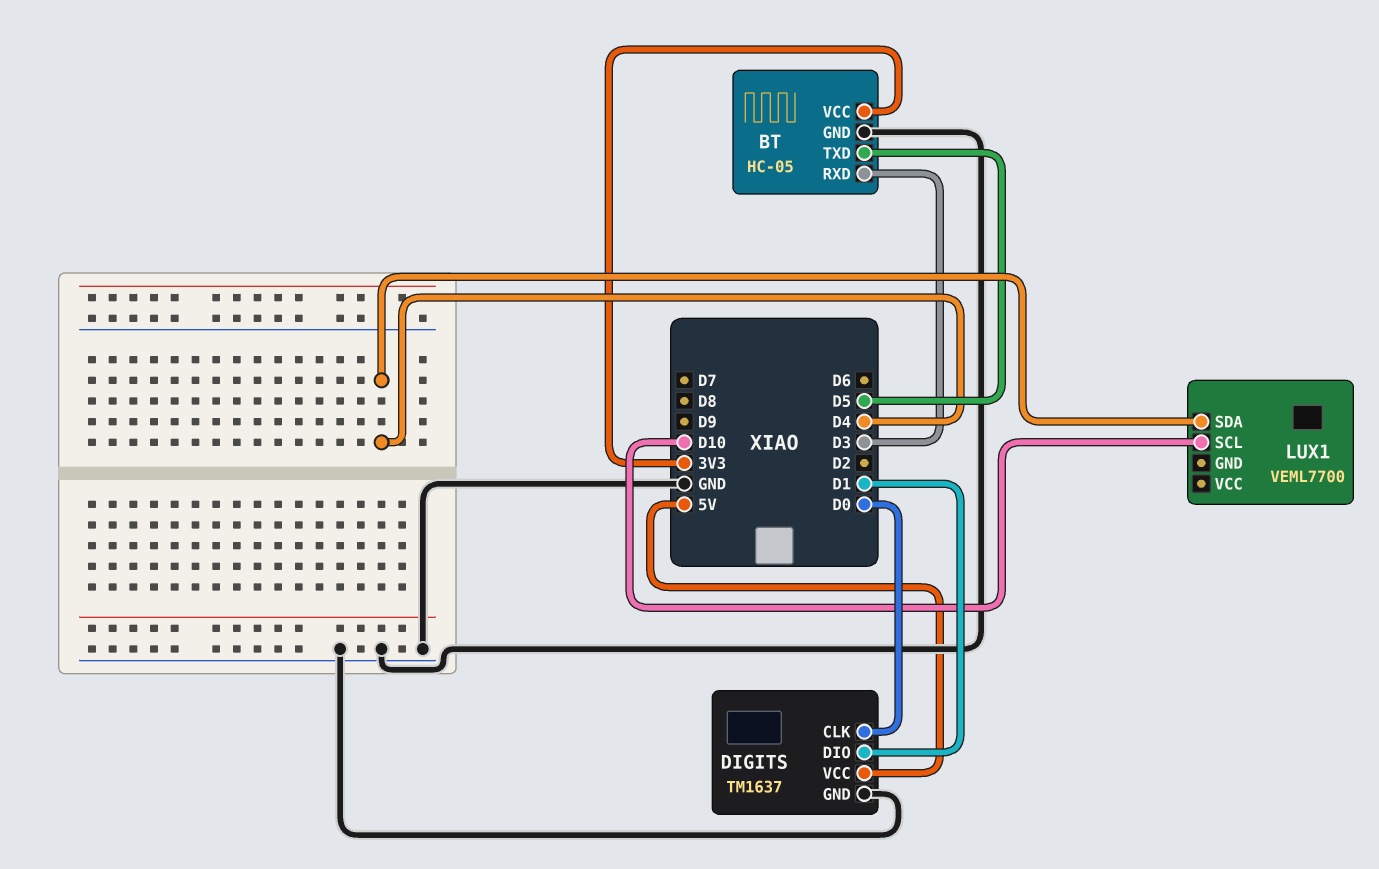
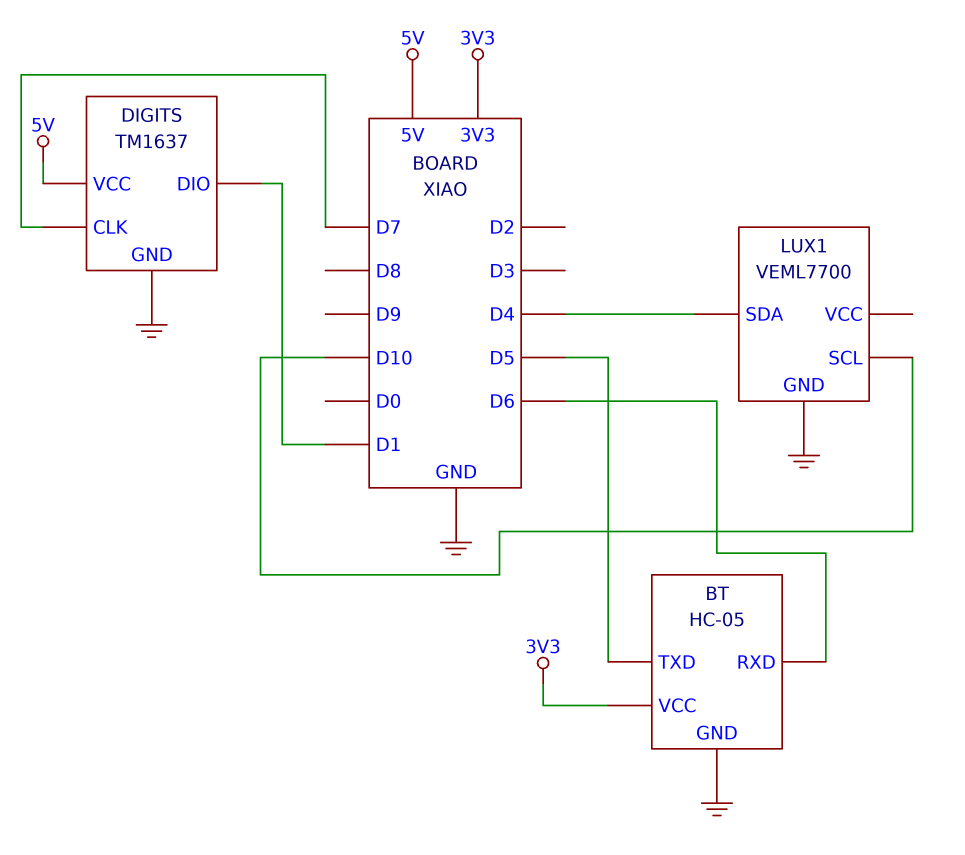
BT pin RXD: D3 -> D6
DIGITS pin CLK: D0 -> D7
LUX1 pin GND: none -> GND

